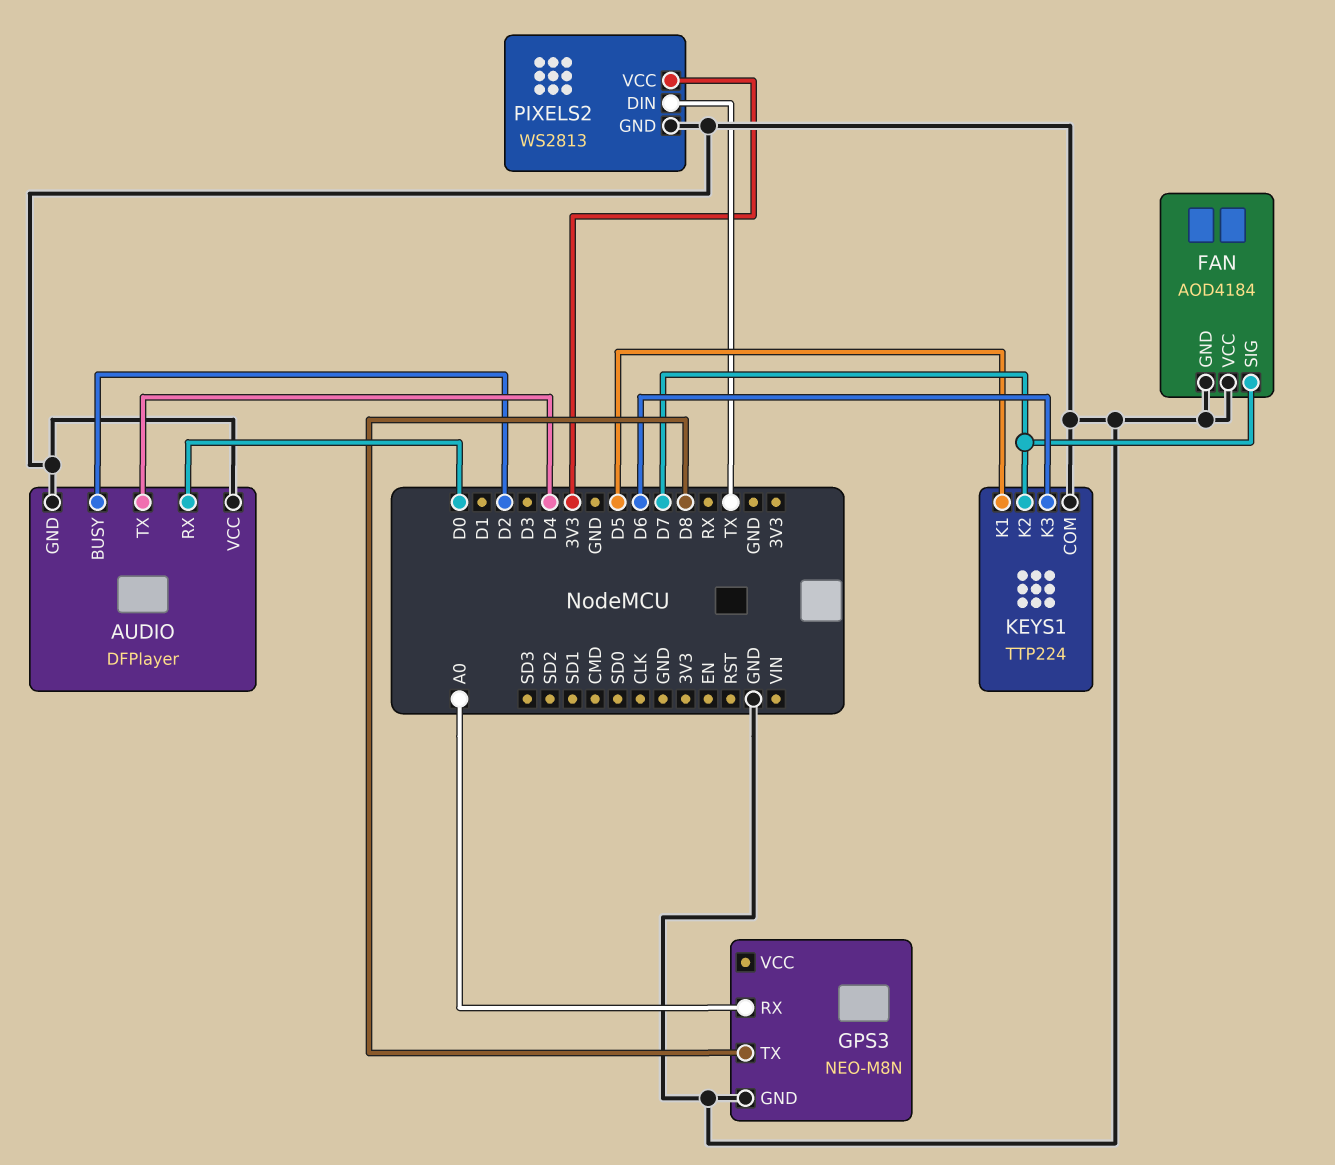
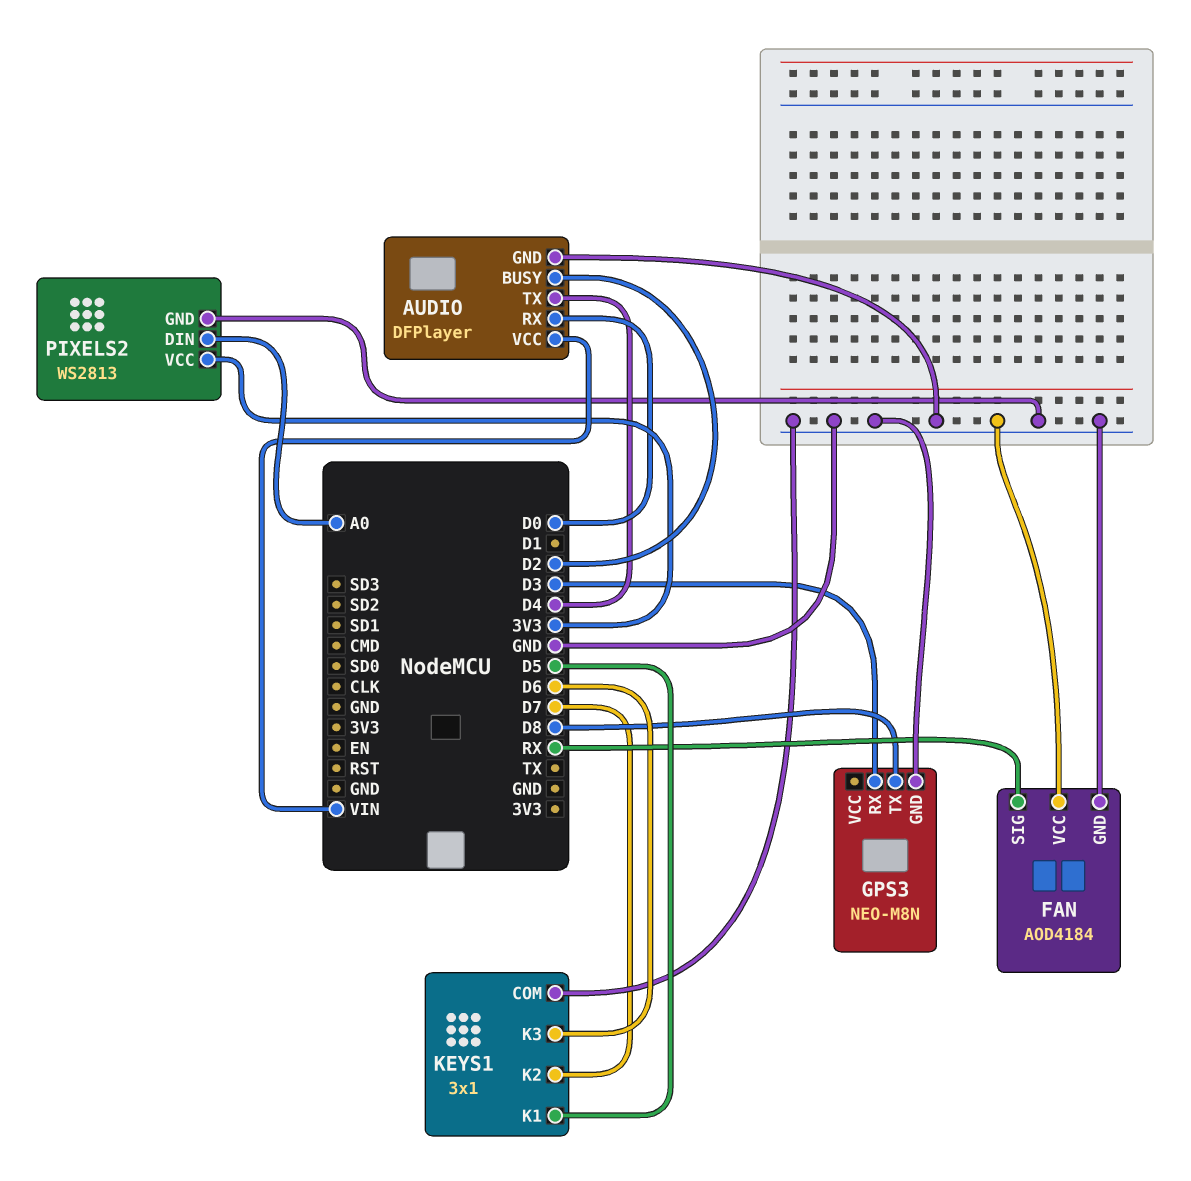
AUDIO pin VCC: GND -> VIN
FAN pin SIG: D7 -> RX
GPS3 pin RX: A0 -> D3
KEYS1: TTP224 -> 3x1
PIXELS2 pin DIN: TX -> A0

